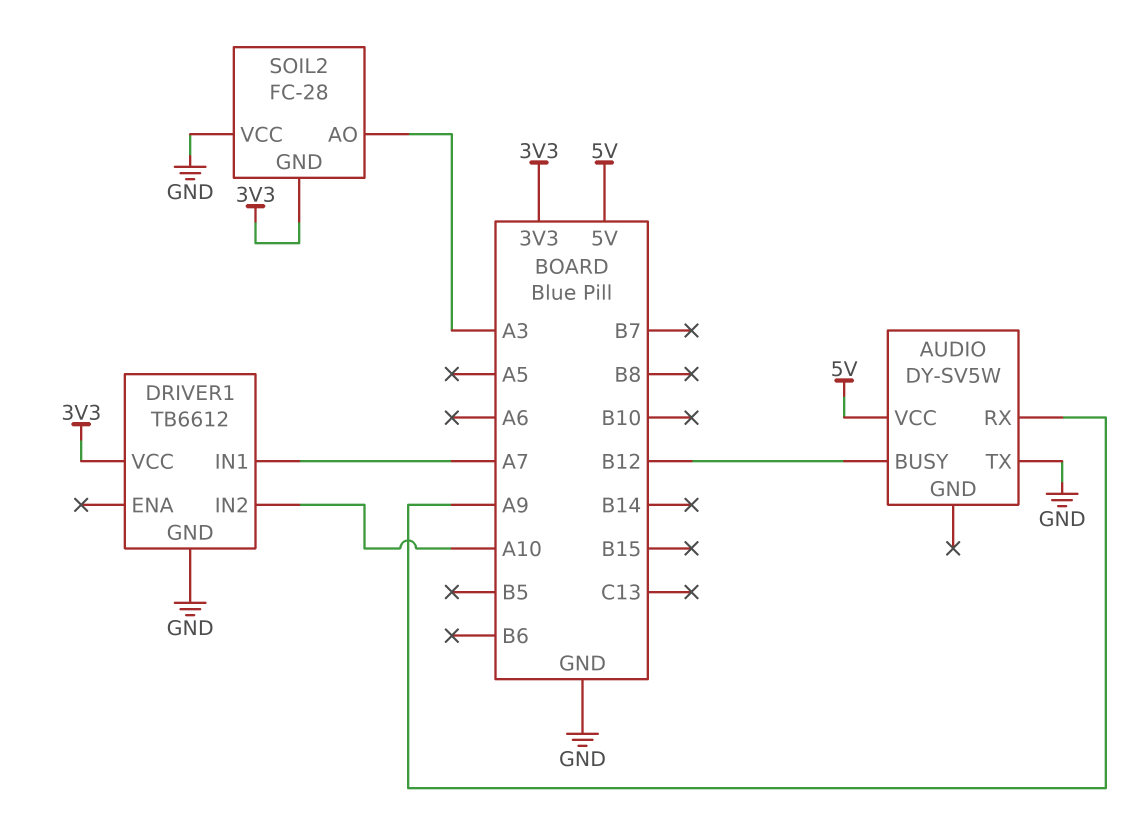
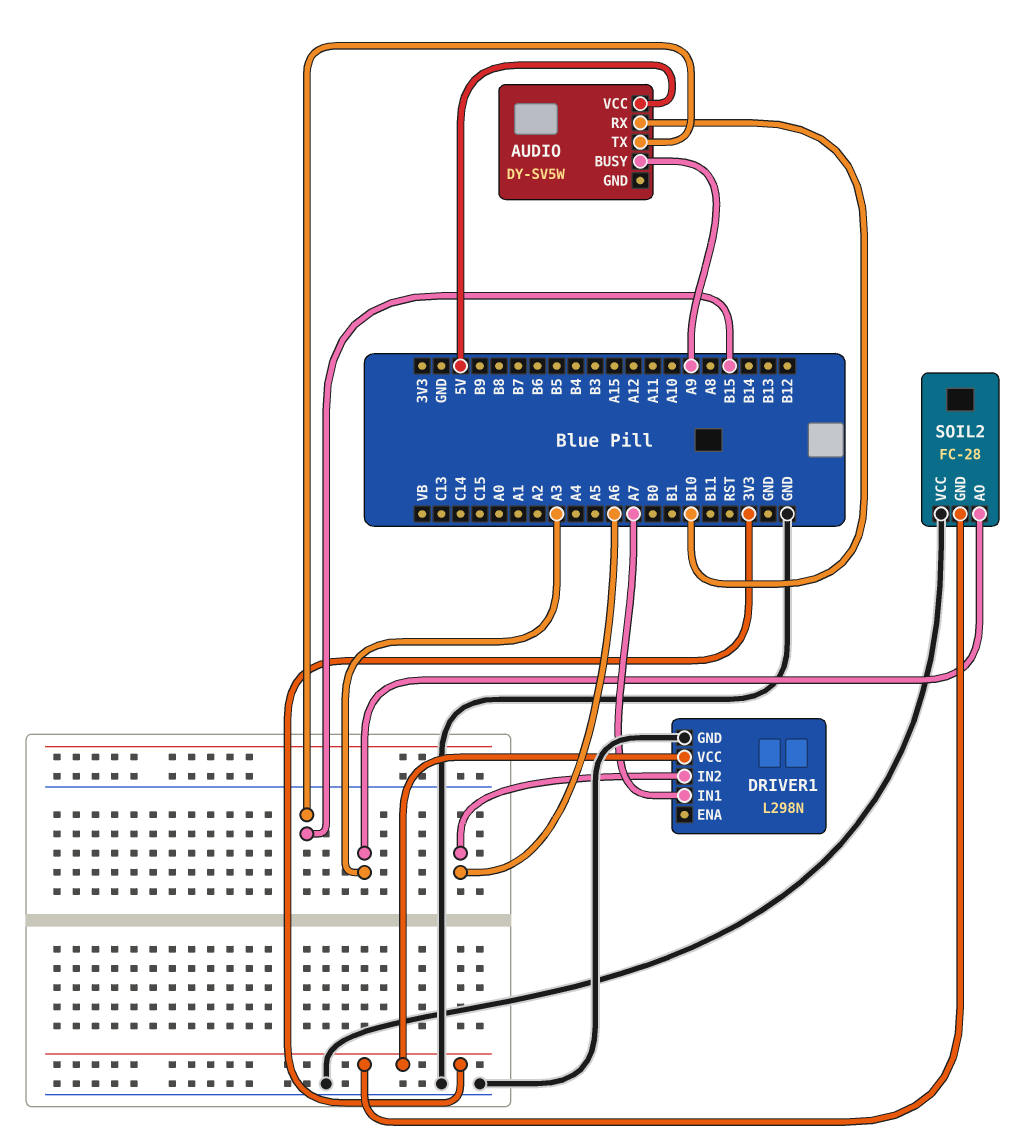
AUDIO pin BUSY: B12 -> A9
AUDIO pin RX: A9 -> B10
AUDIO pin TX: GND -> B15
DRIVER1: TB6612 -> L298N
DRIVER1 pin IN2: A10 -> A6

